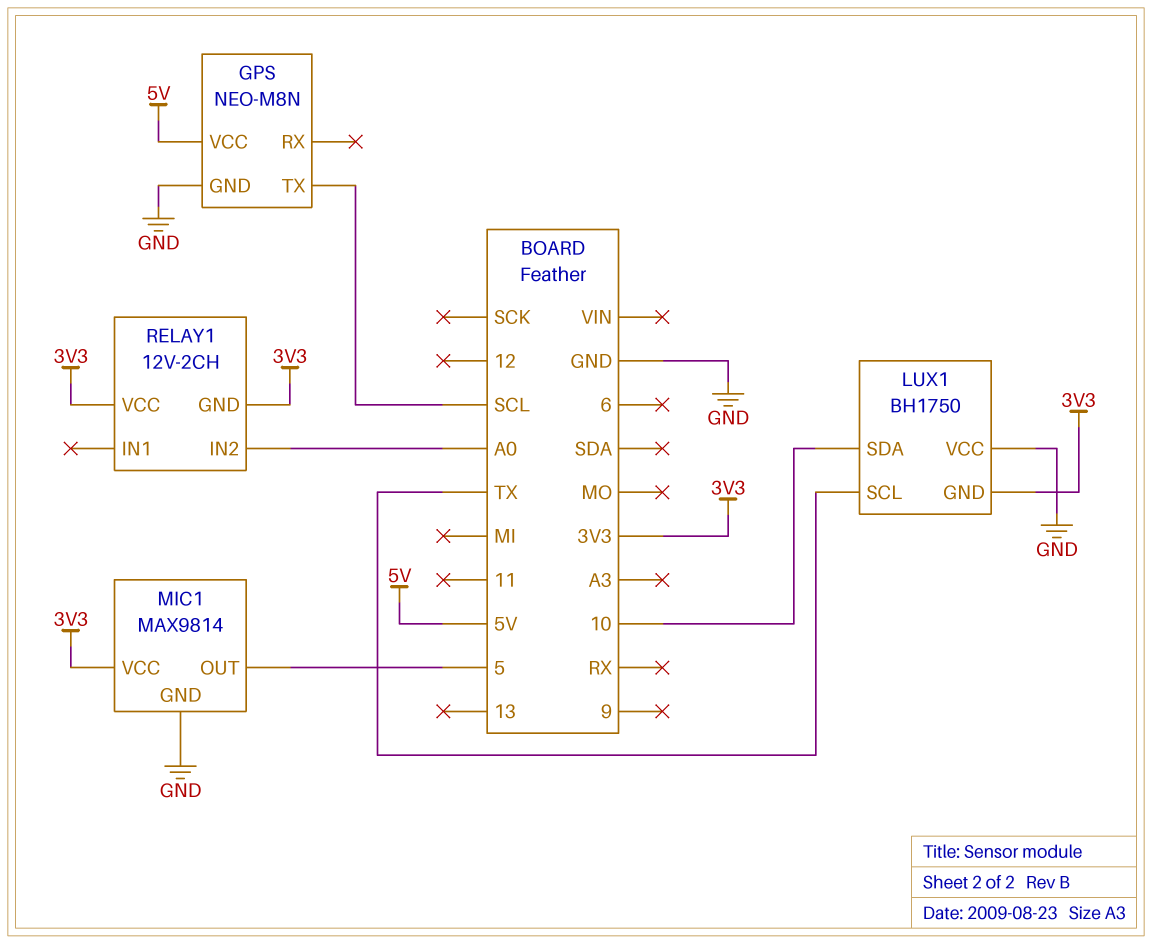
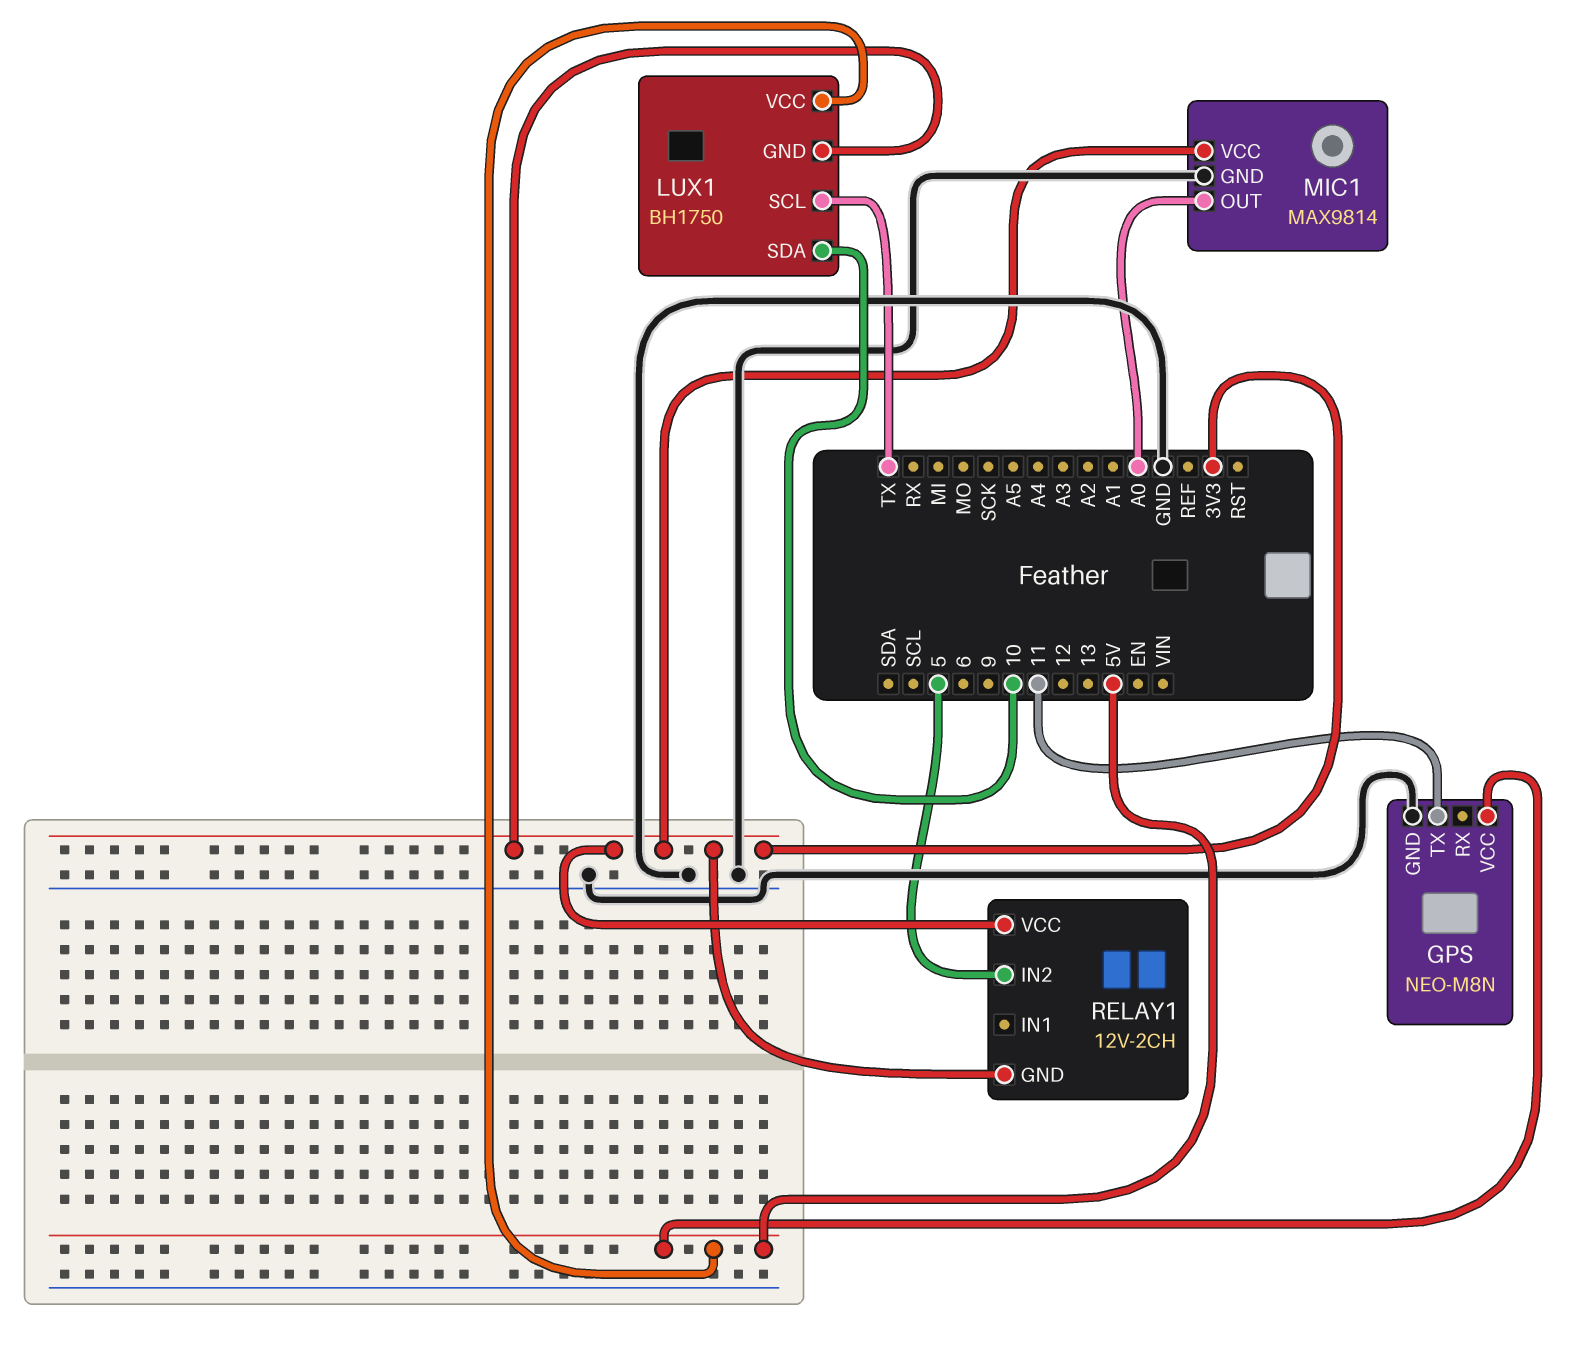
GPS pin TX: SCL -> 11
LUX1 pin VCC: GND -> 5V
MIC1 pin OUT: 5 -> A0
RELAY1 pin IN2: A0 -> 5

